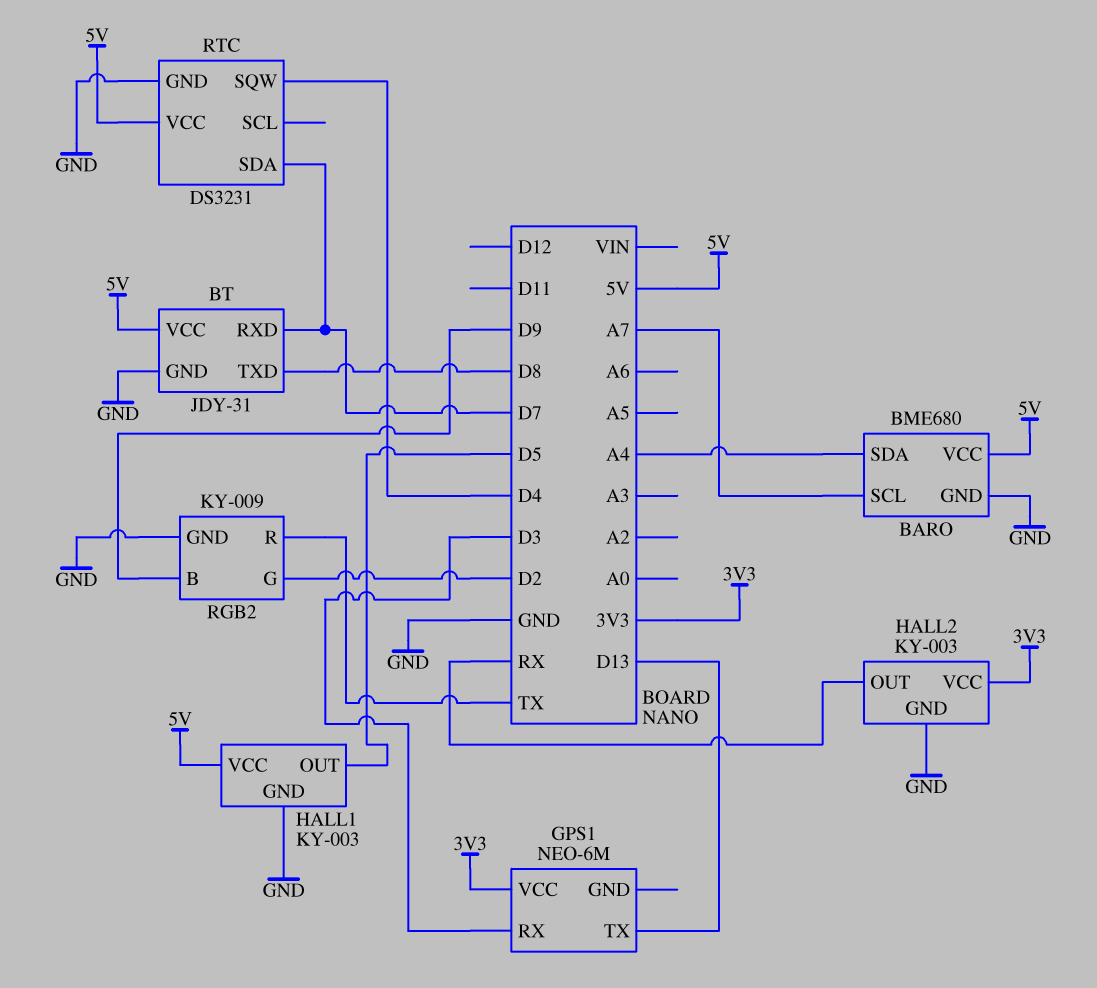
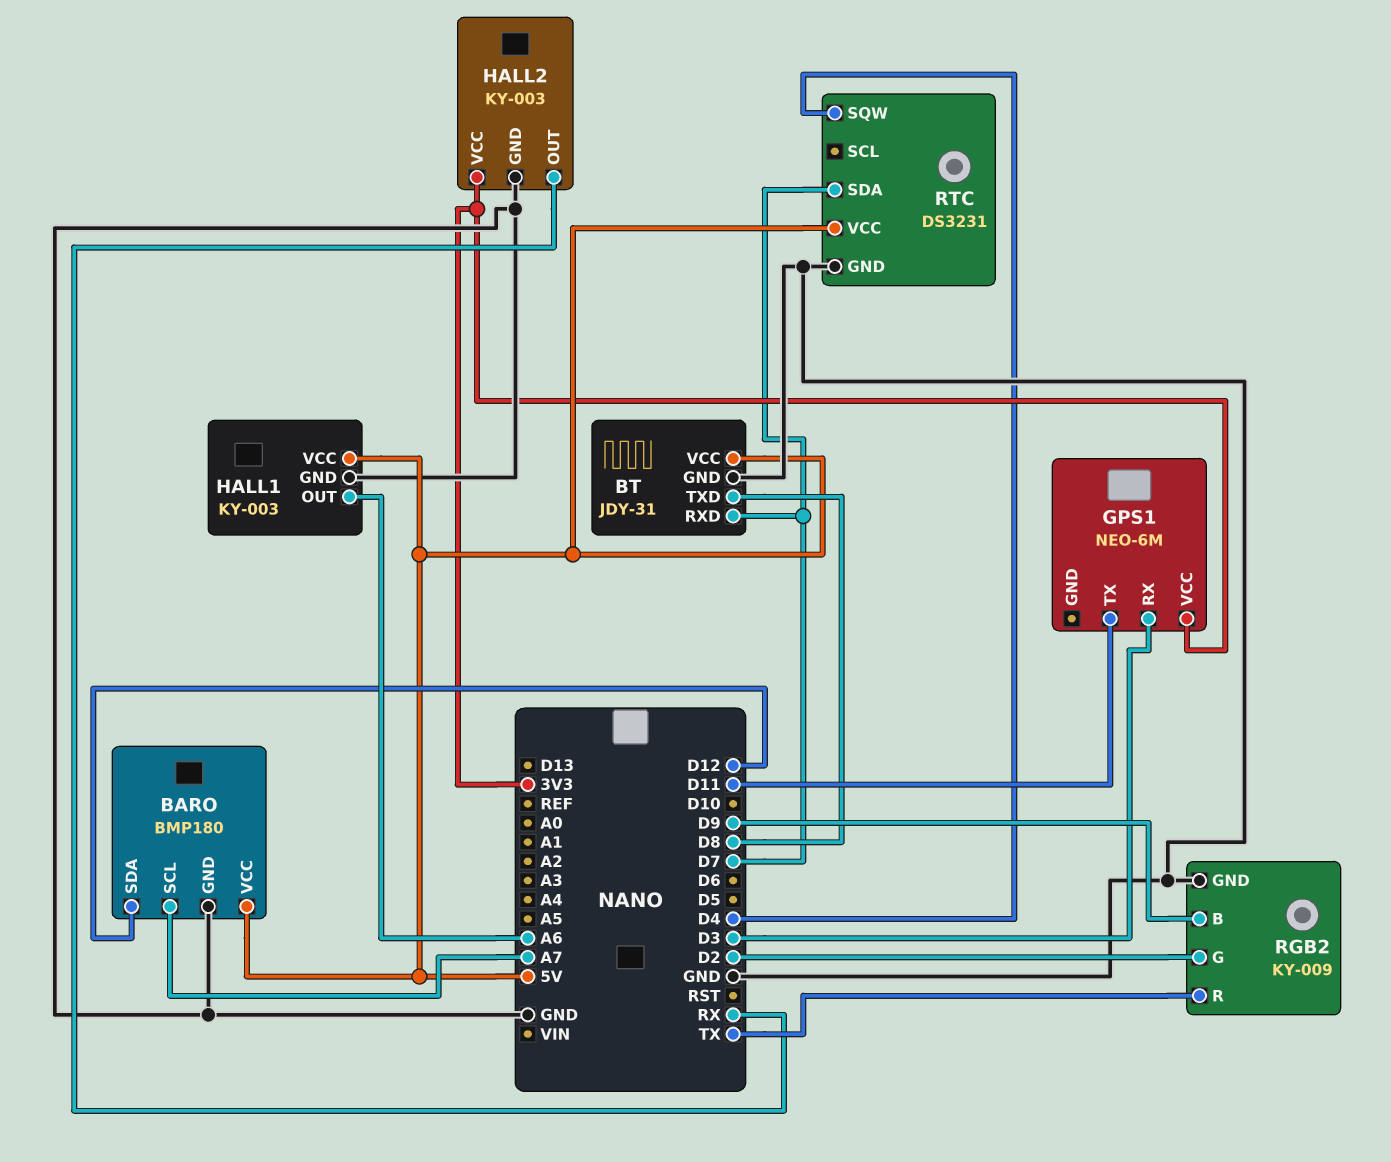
BARO: BME680 -> BMP180
BARO pin SDA: A4 -> D12
GPS1 pin TX: D13 -> D11
HALL1 pin OUT: D5 -> A6

